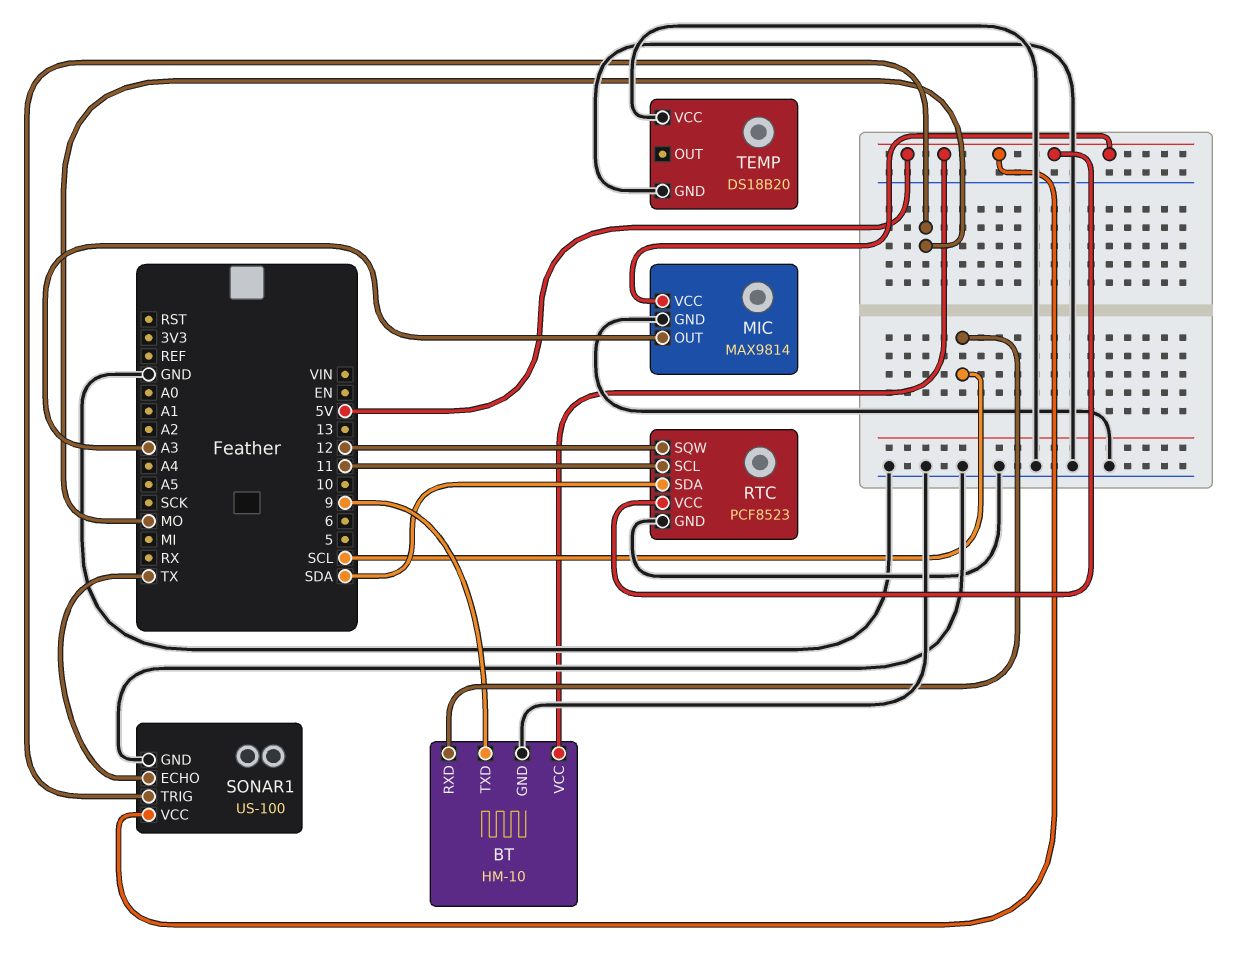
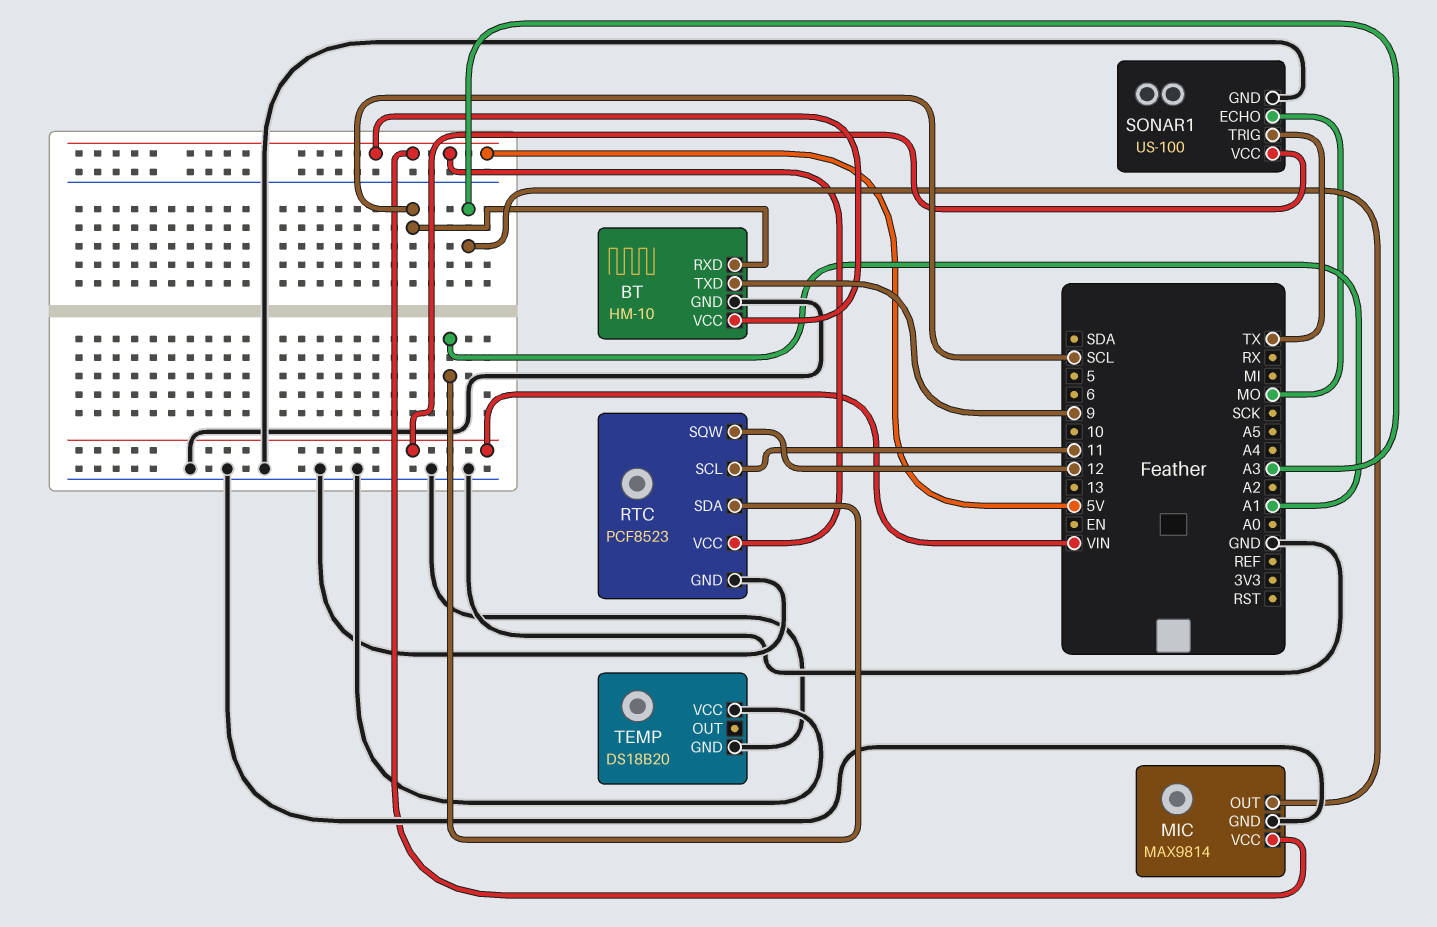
RTC pin SDA: SDA -> A1
SONAR1 pin ECHO: TX -> MO
SONAR1 pin TRIG: MO -> TX
SONAR1 pin VCC: 5V -> VIN

